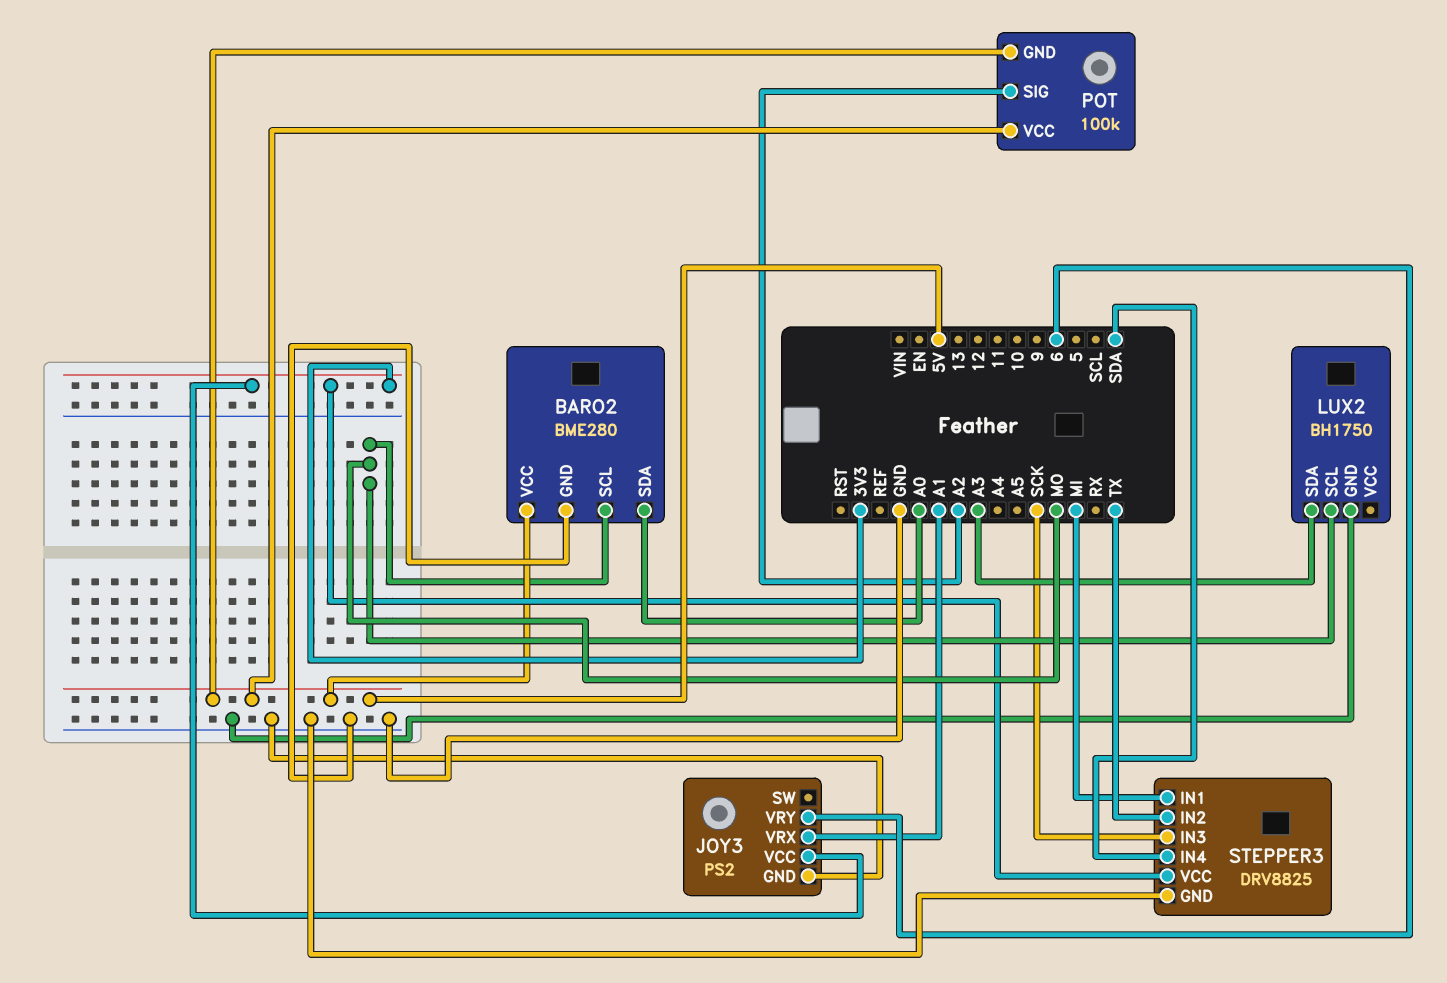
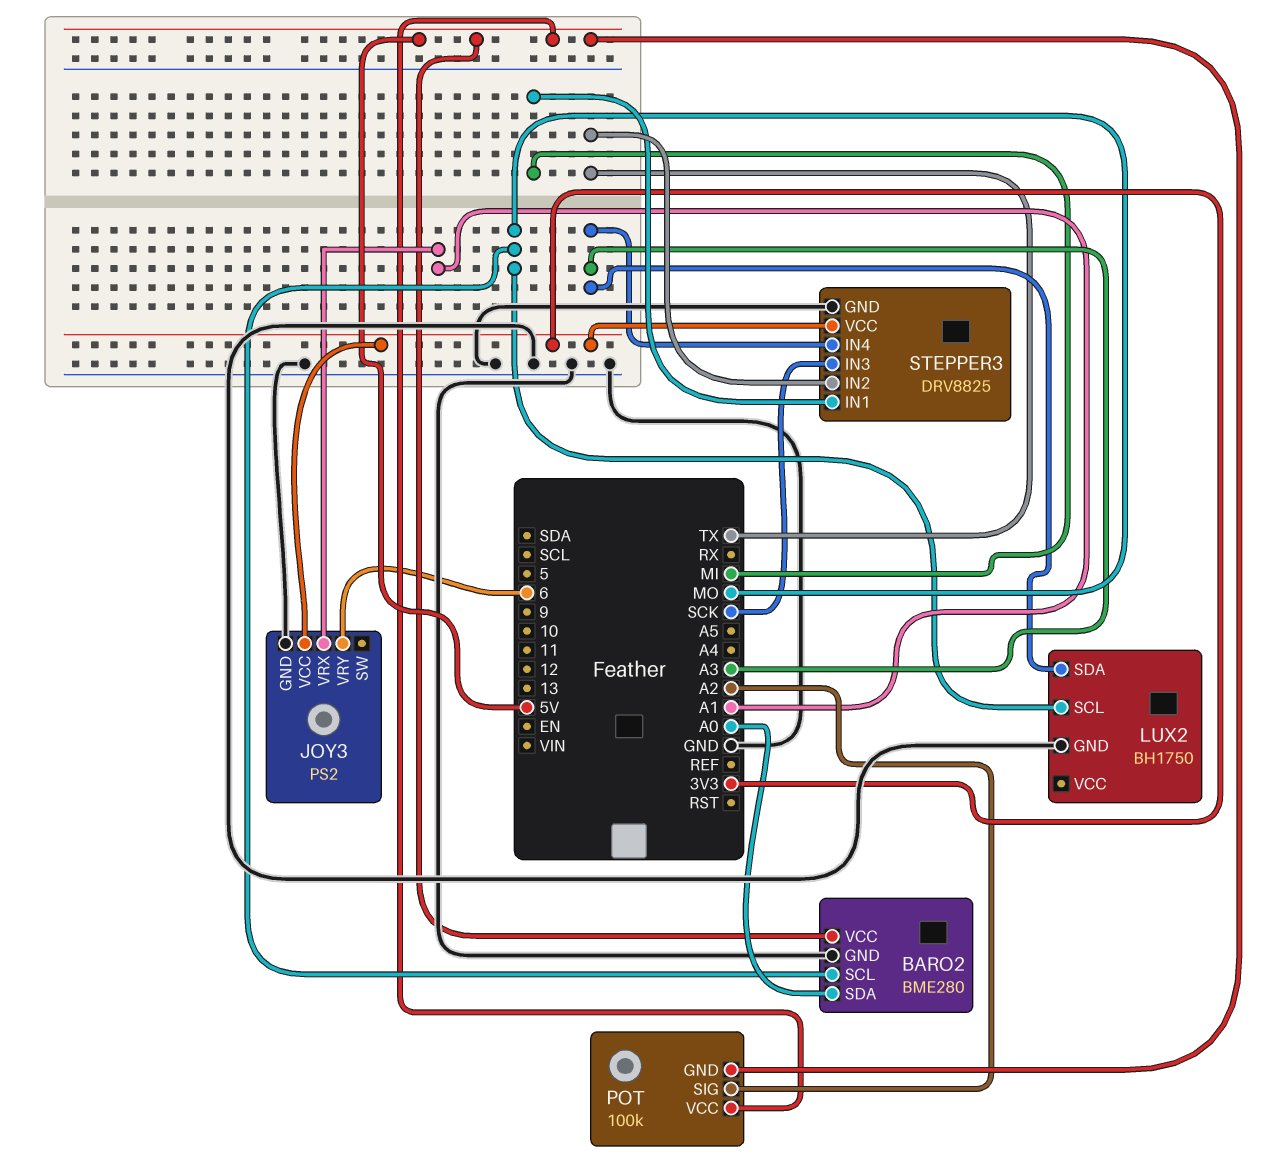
STEPPER3 pin IN4: SDA -> A3

